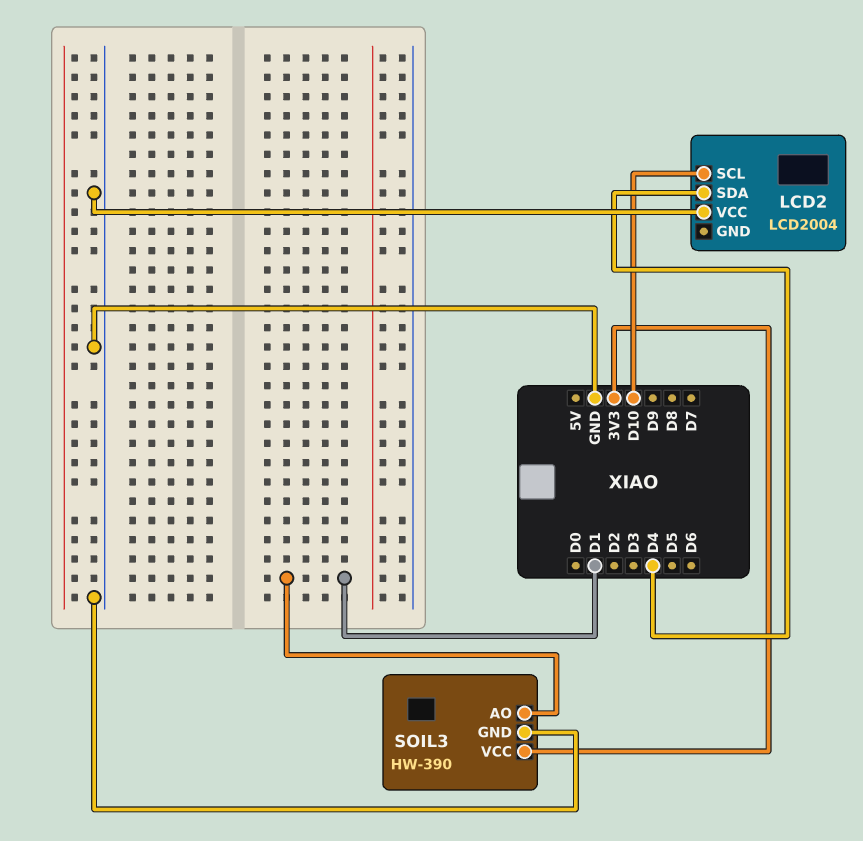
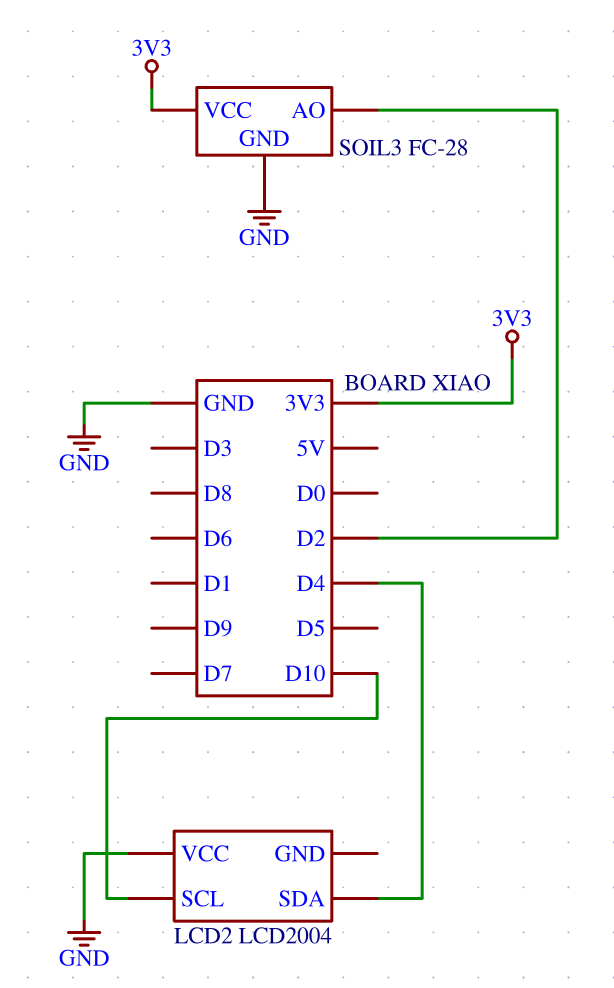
SOIL3: HW-390 -> FC-28
SOIL3 pin AO: D1 -> D2

